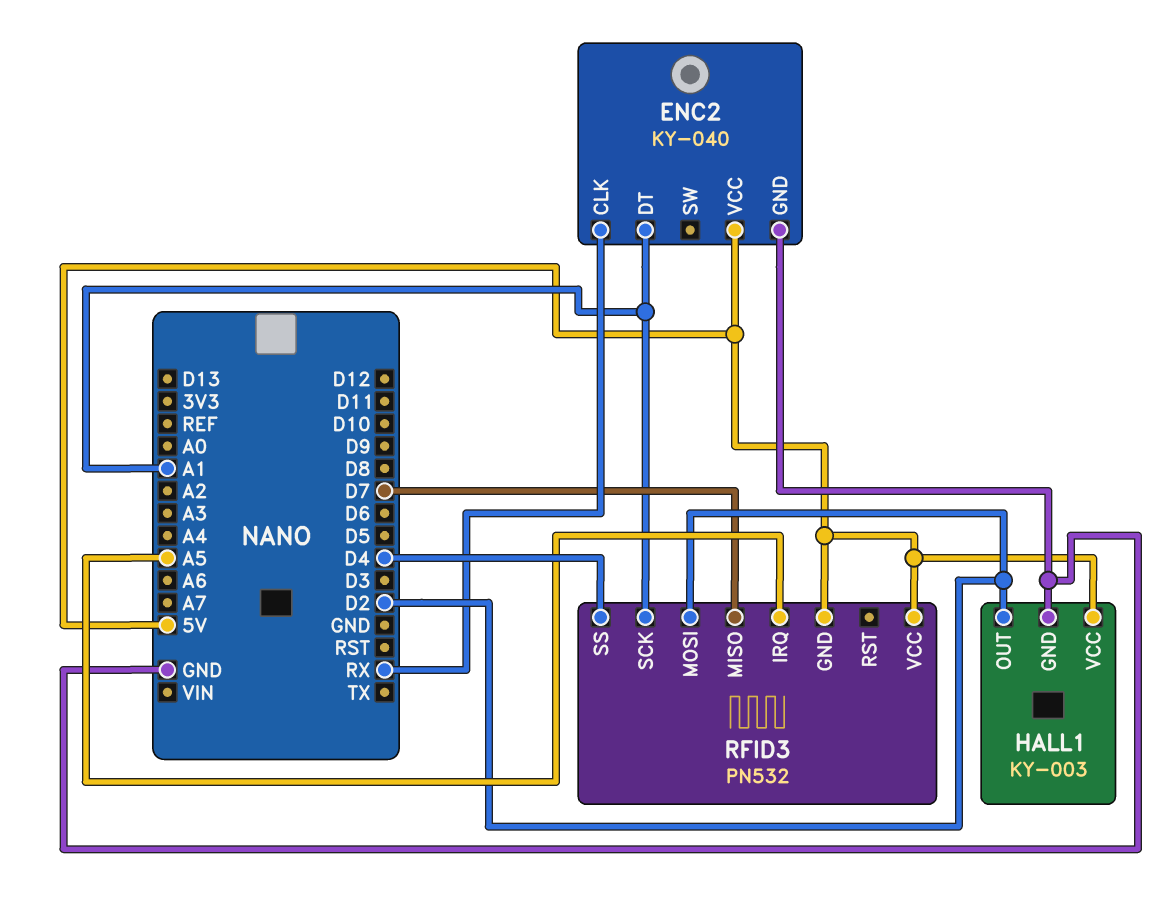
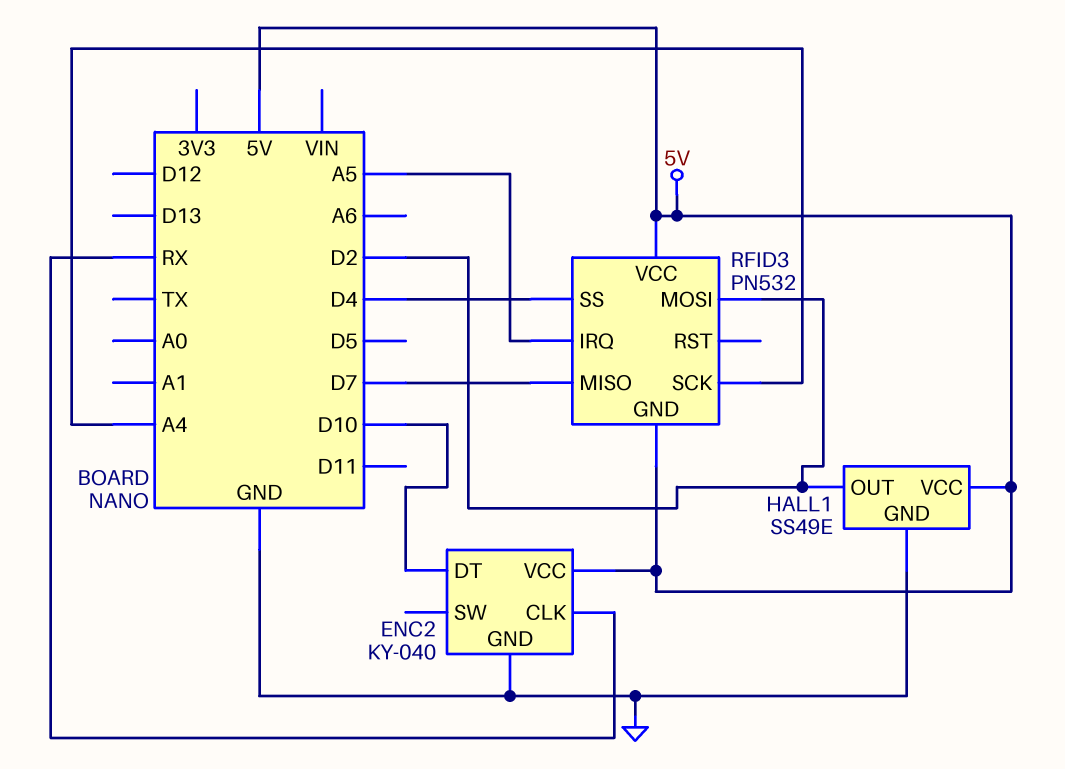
ENC2 pin DT: A1 -> D10
HALL1: KY-003 -> SS49E
RFID3 pin SCK: A1 -> A4

